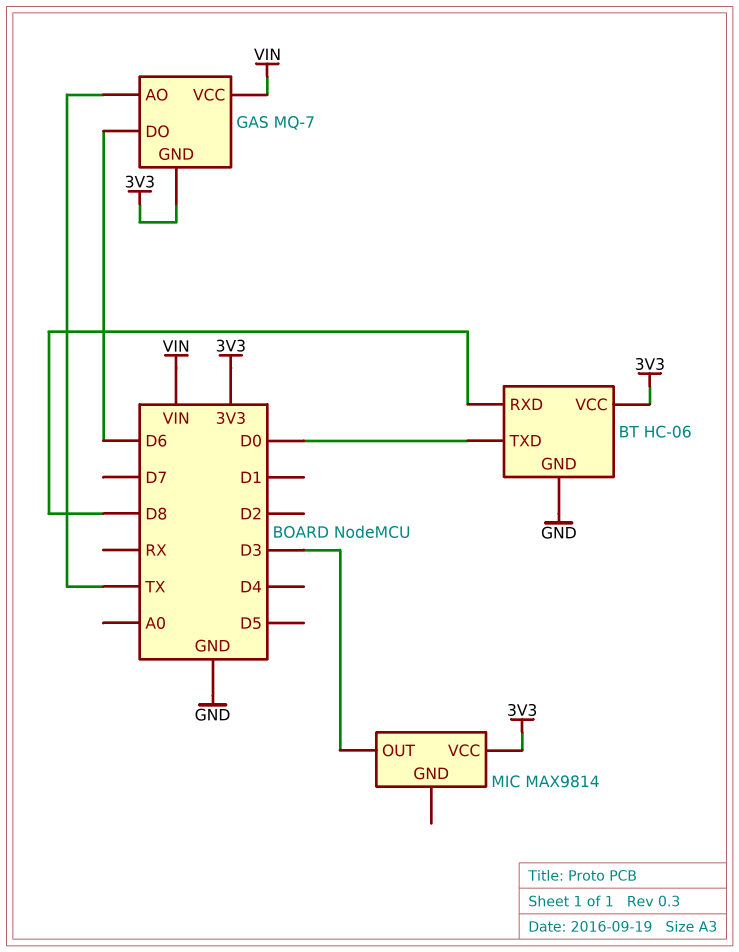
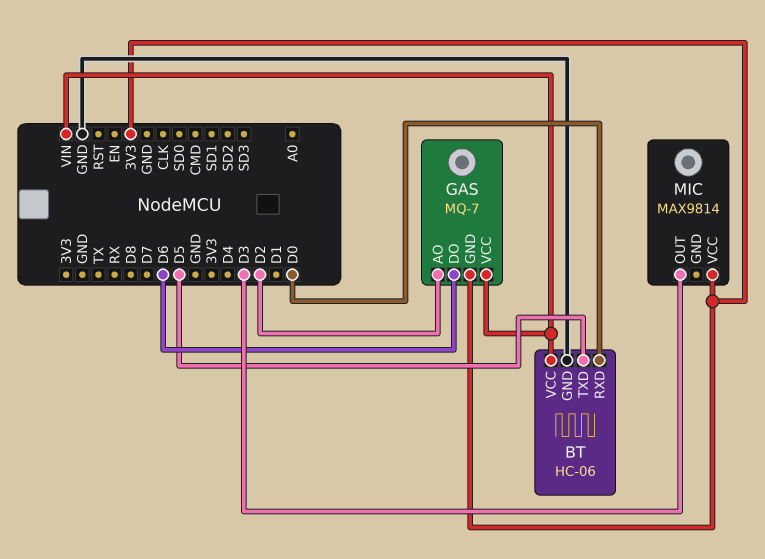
BT pin RXD: D8 -> D0
BT pin TXD: D0 -> D5
BT pin VCC: 3V3 -> VIN
GAS pin AO: TX -> D2

